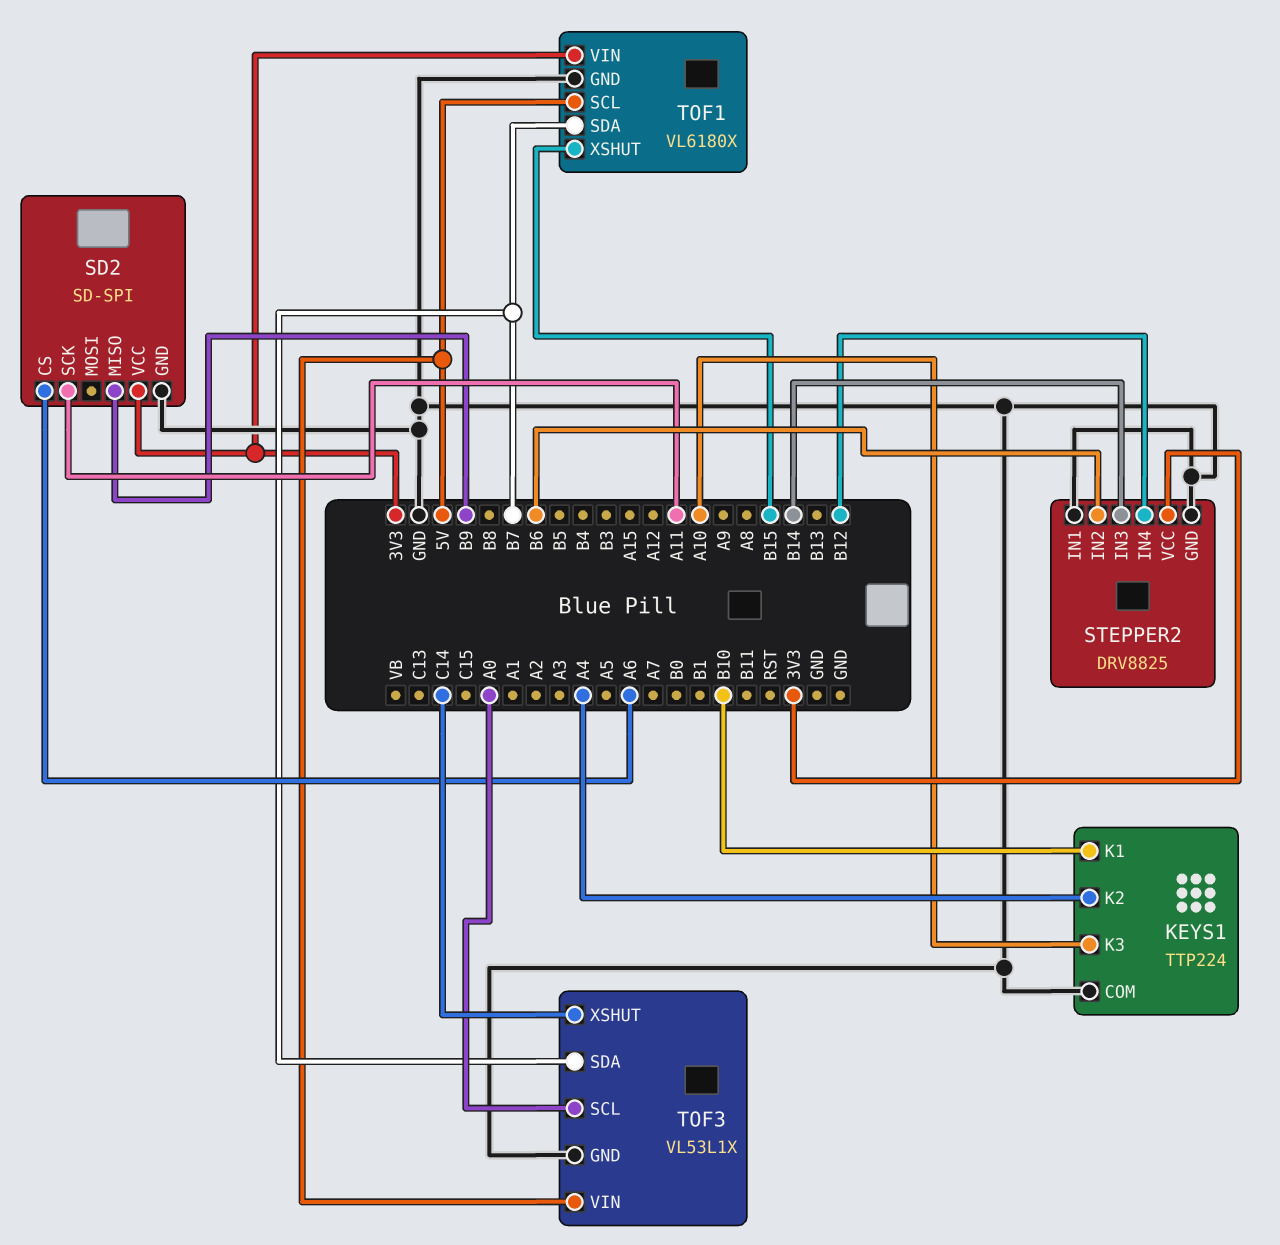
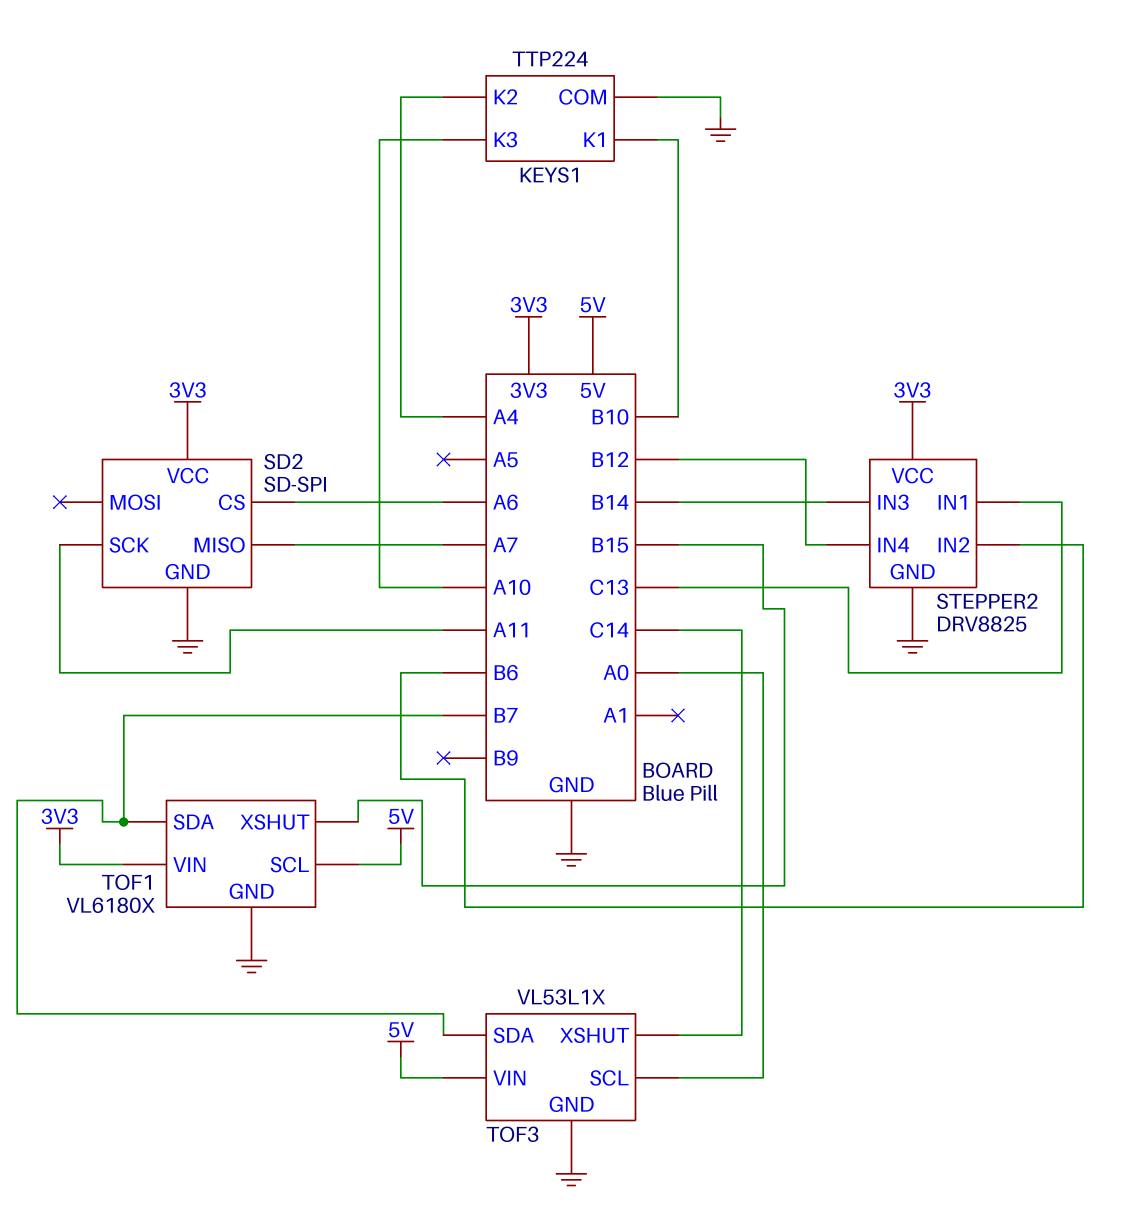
SD2 pin MISO: B9 -> A7
STEPPER2 pin IN1: GND -> C13

